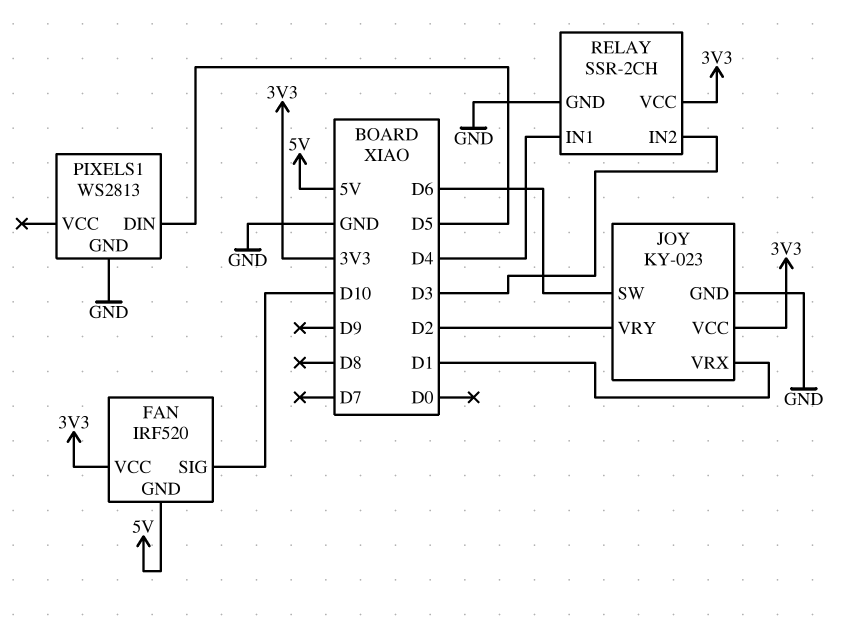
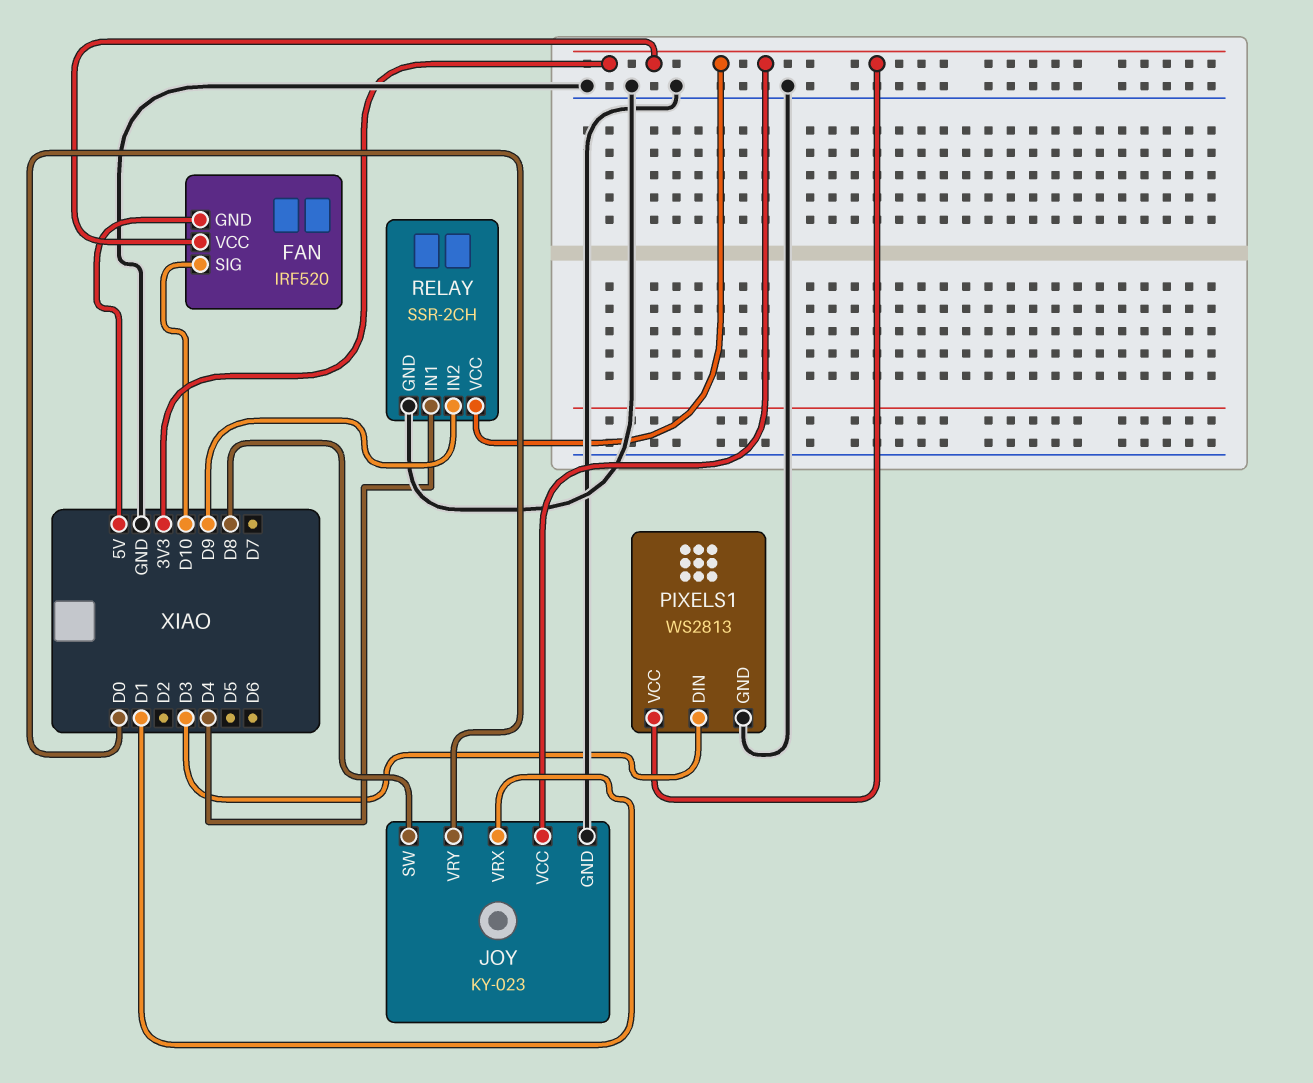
JOY pin SW: D6 -> D8
JOY pin VRY: D2 -> D0
PIXELS1 pin DIN: D5 -> D3
PIXELS1 pin VCC: none -> 3V3
RELAY pin IN2: D3 -> D9

